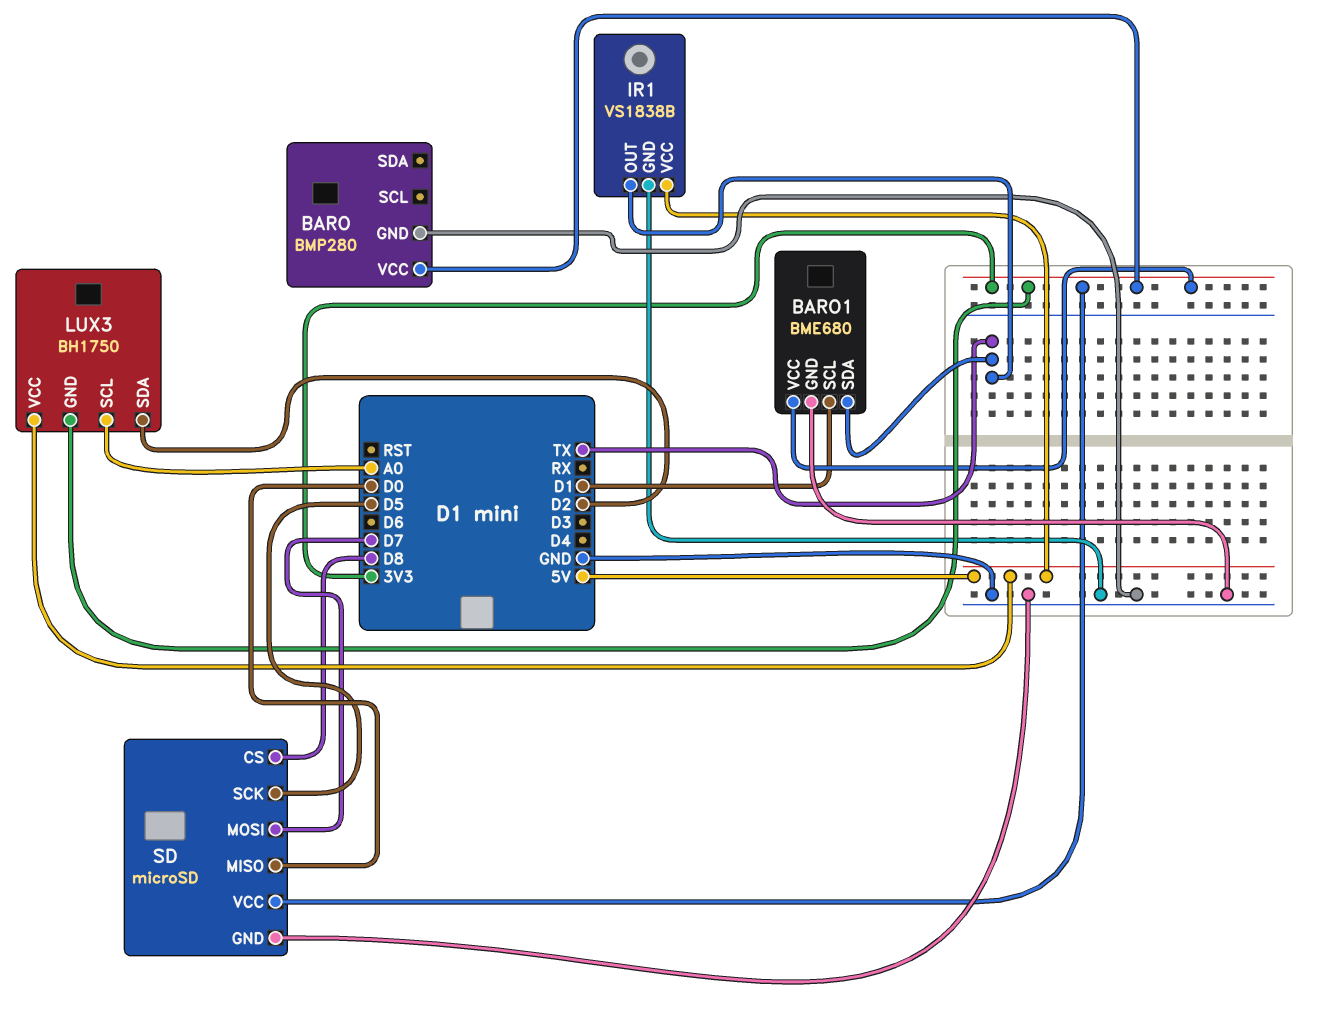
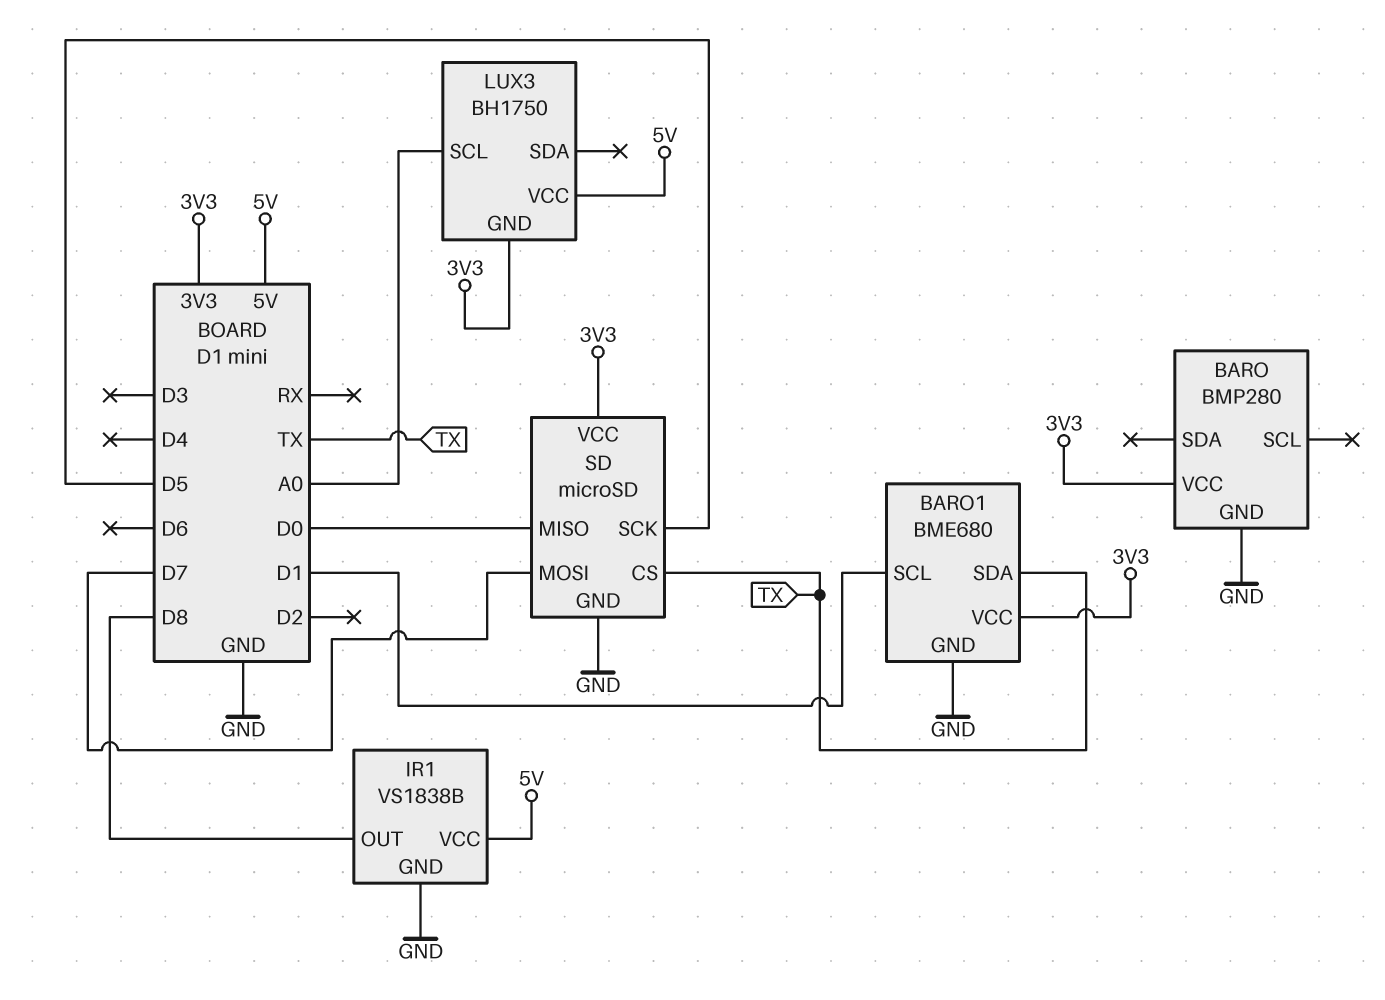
IR1 pin OUT: TX -> D8
LUX3 pin SDA: D2 -> none
SD pin CS: D8 -> TX

